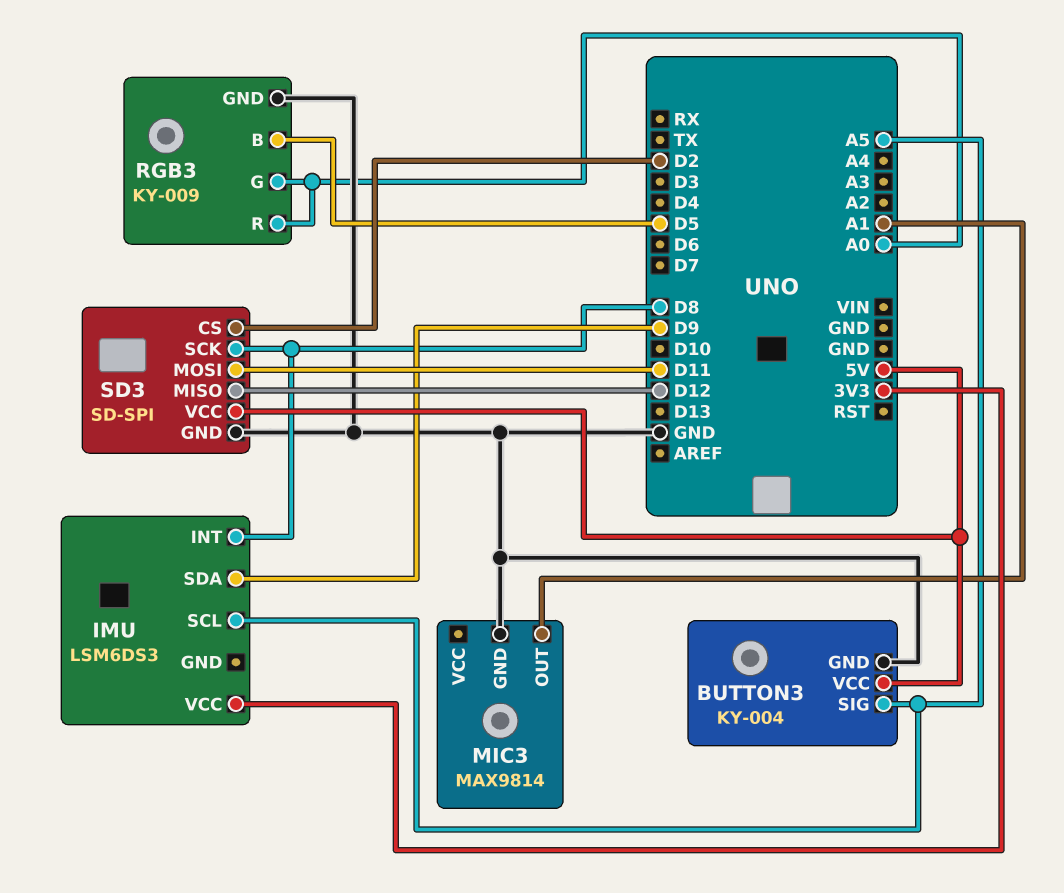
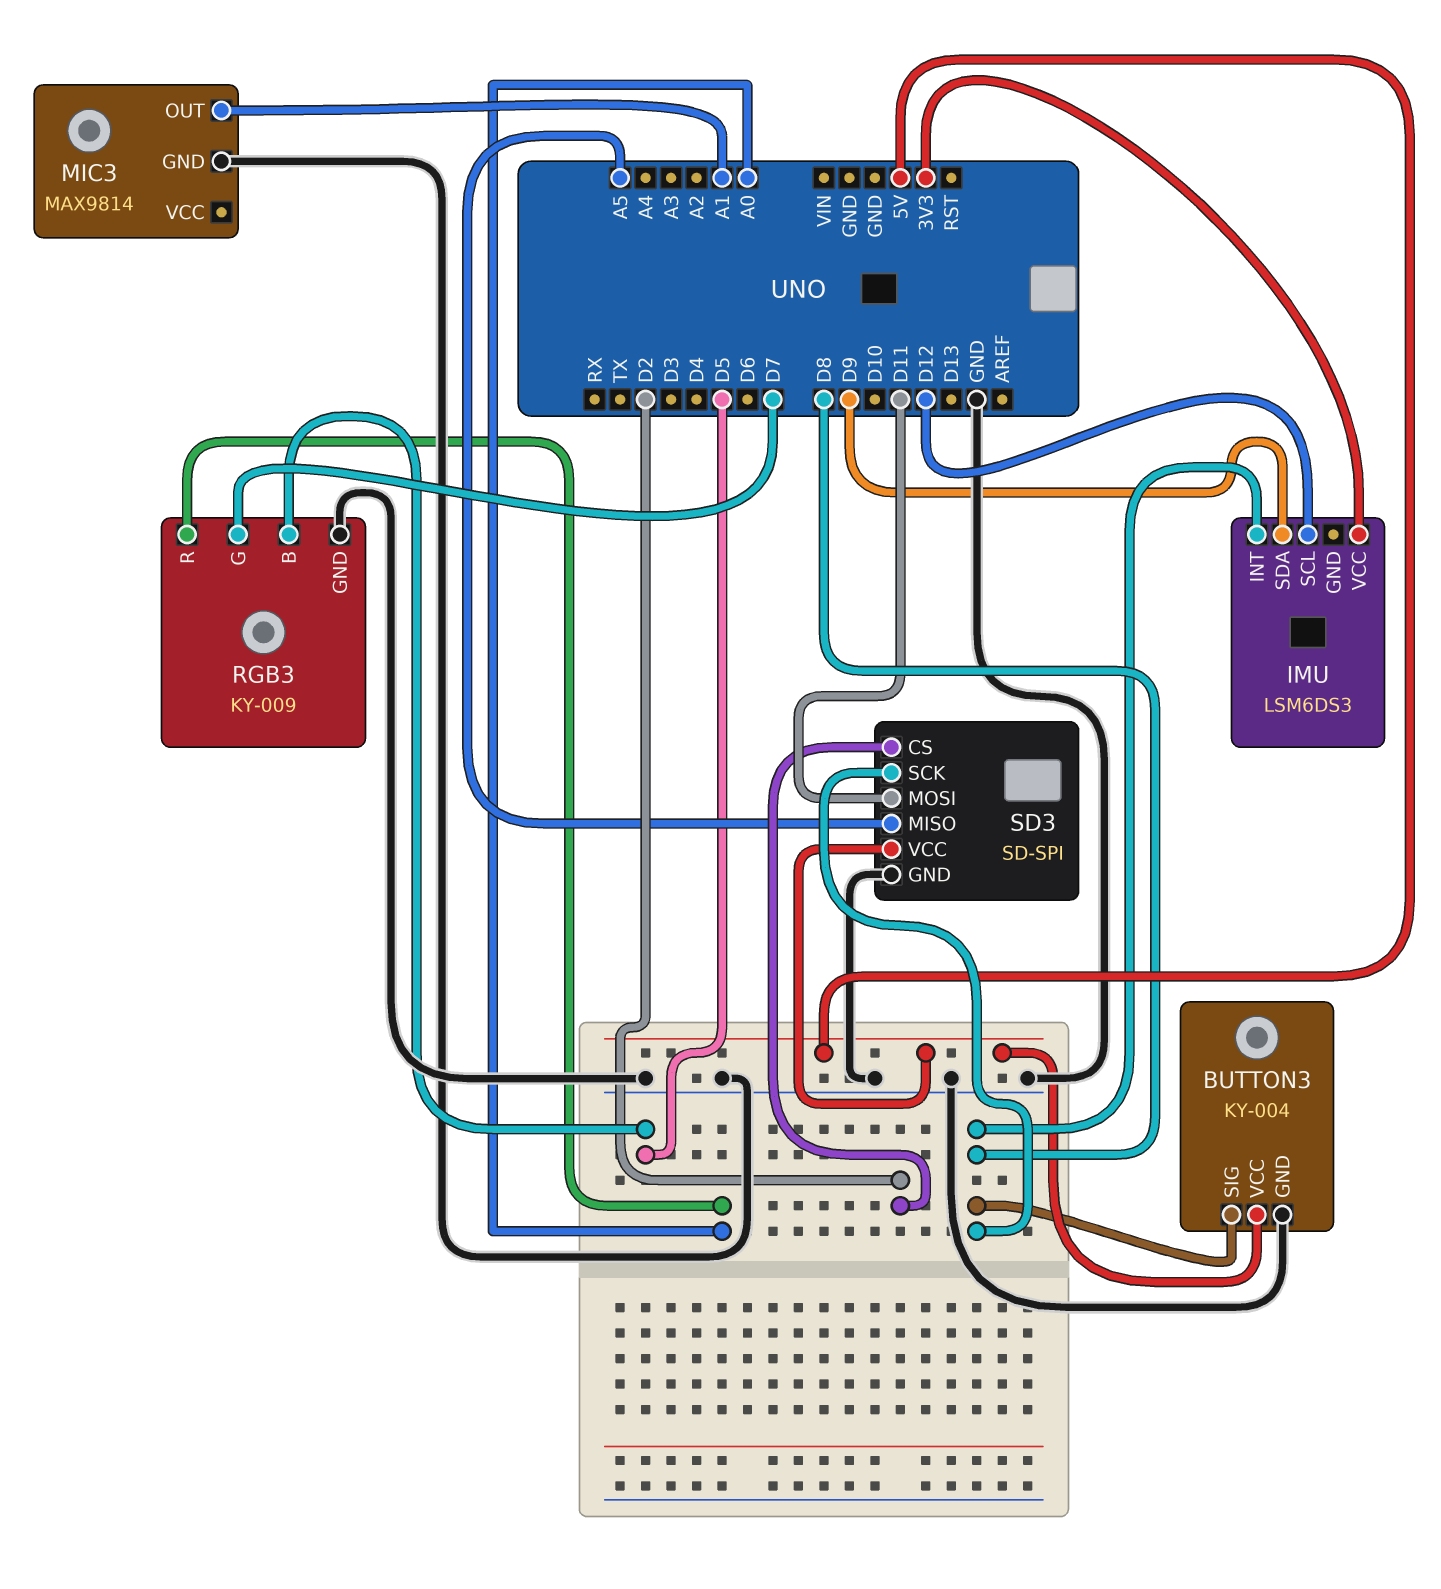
BUTTON3 pin SIG: A5 -> D8
IMU pin SCL: A5 -> D12
RGB3 pin G: A0 -> D7
SD3 pin MISO: D12 -> A5

